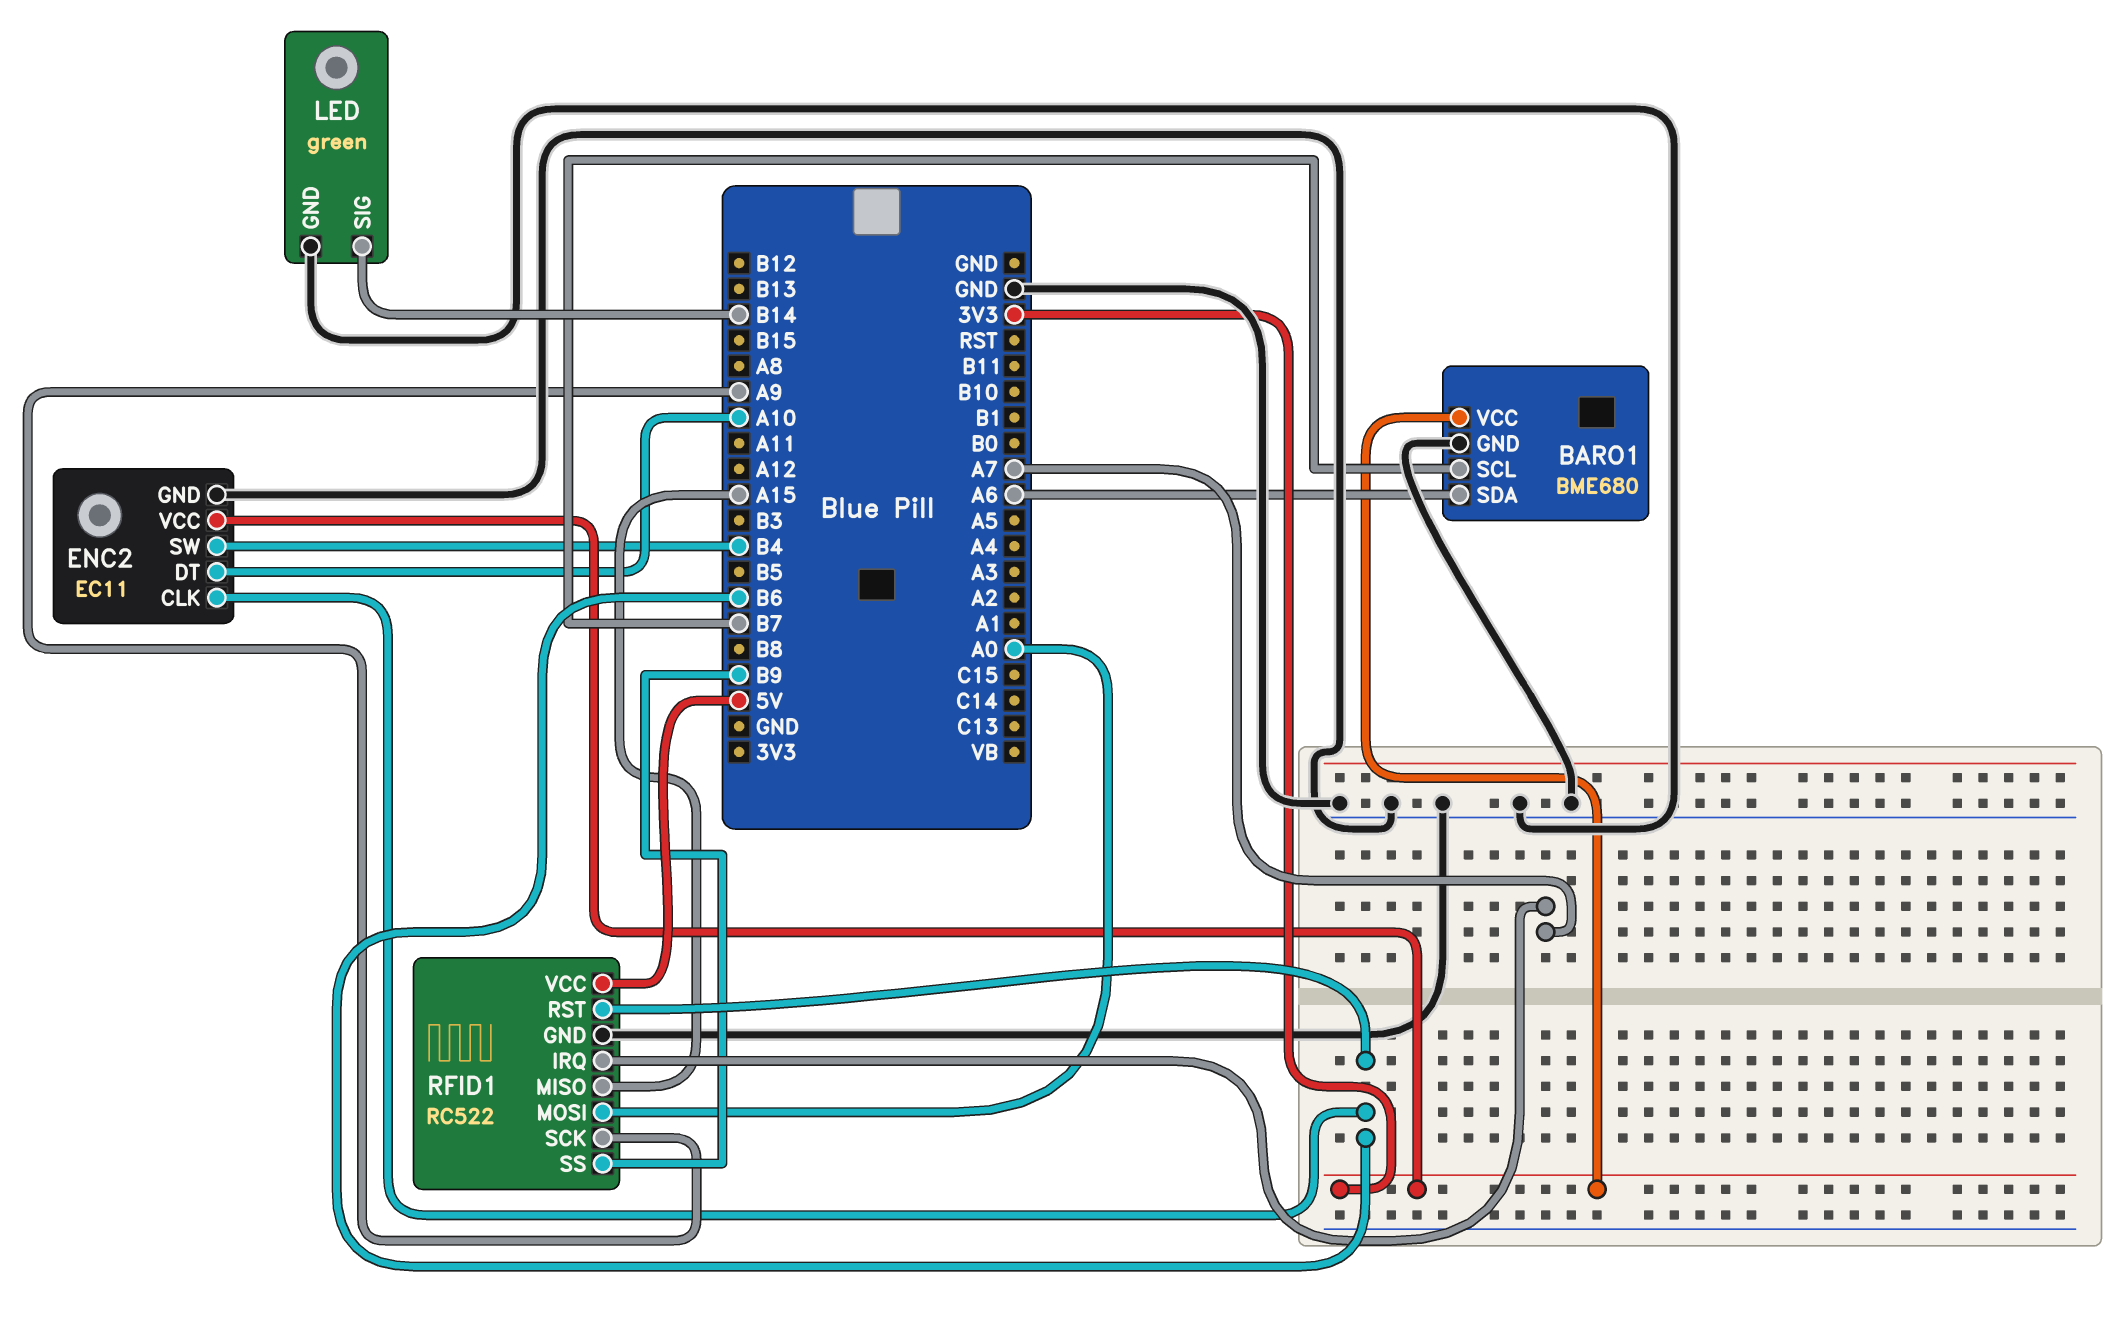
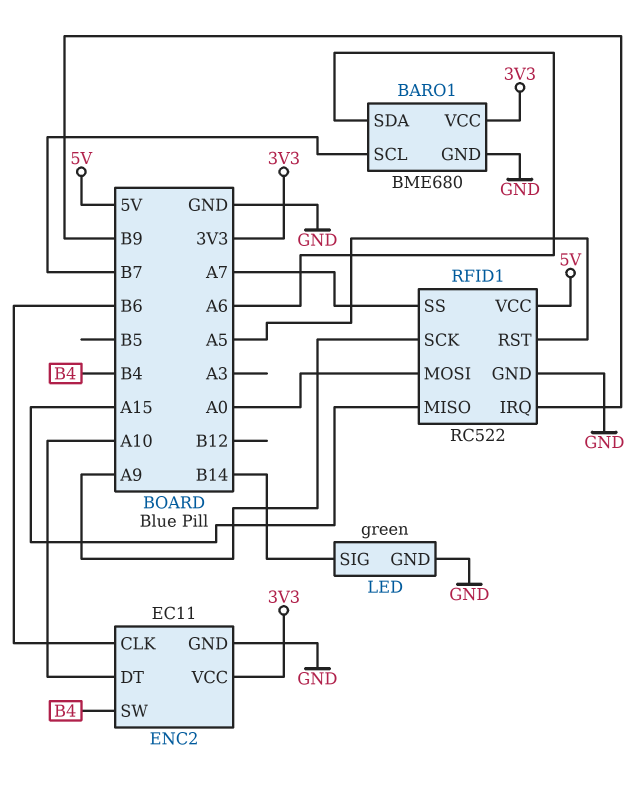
RFID1 pin IRQ: A7 -> B9
RFID1 pin RST: B6 -> A5
RFID1 pin SS: B9 -> A7

